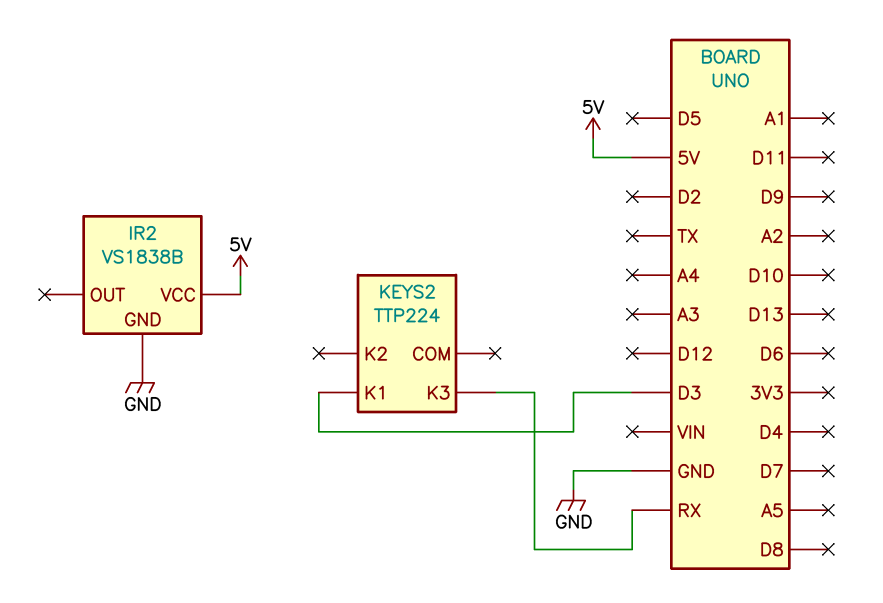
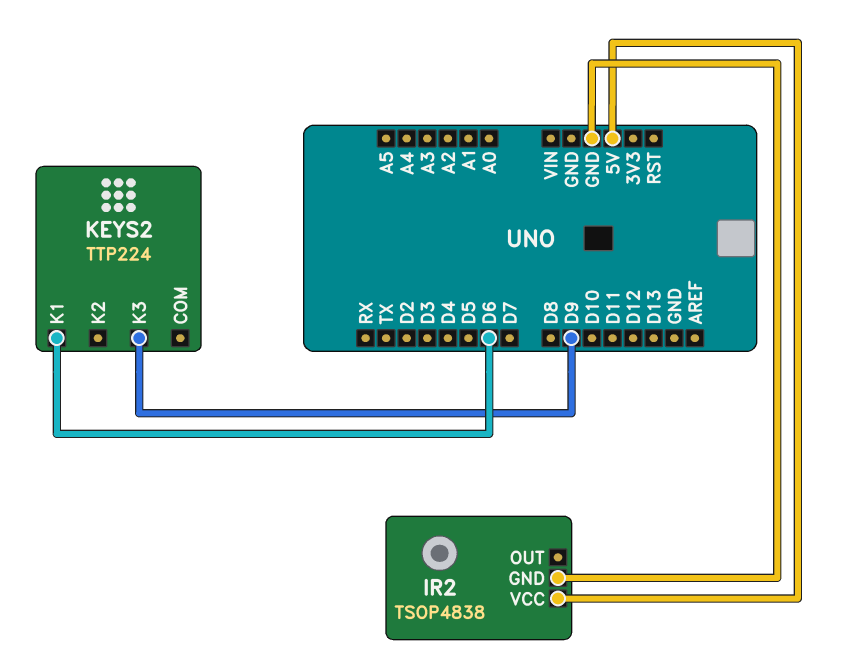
IR2: VS1838B -> TSOP4838
KEYS2 pin K1: D3 -> D6
KEYS2 pin K3: RX -> D9

